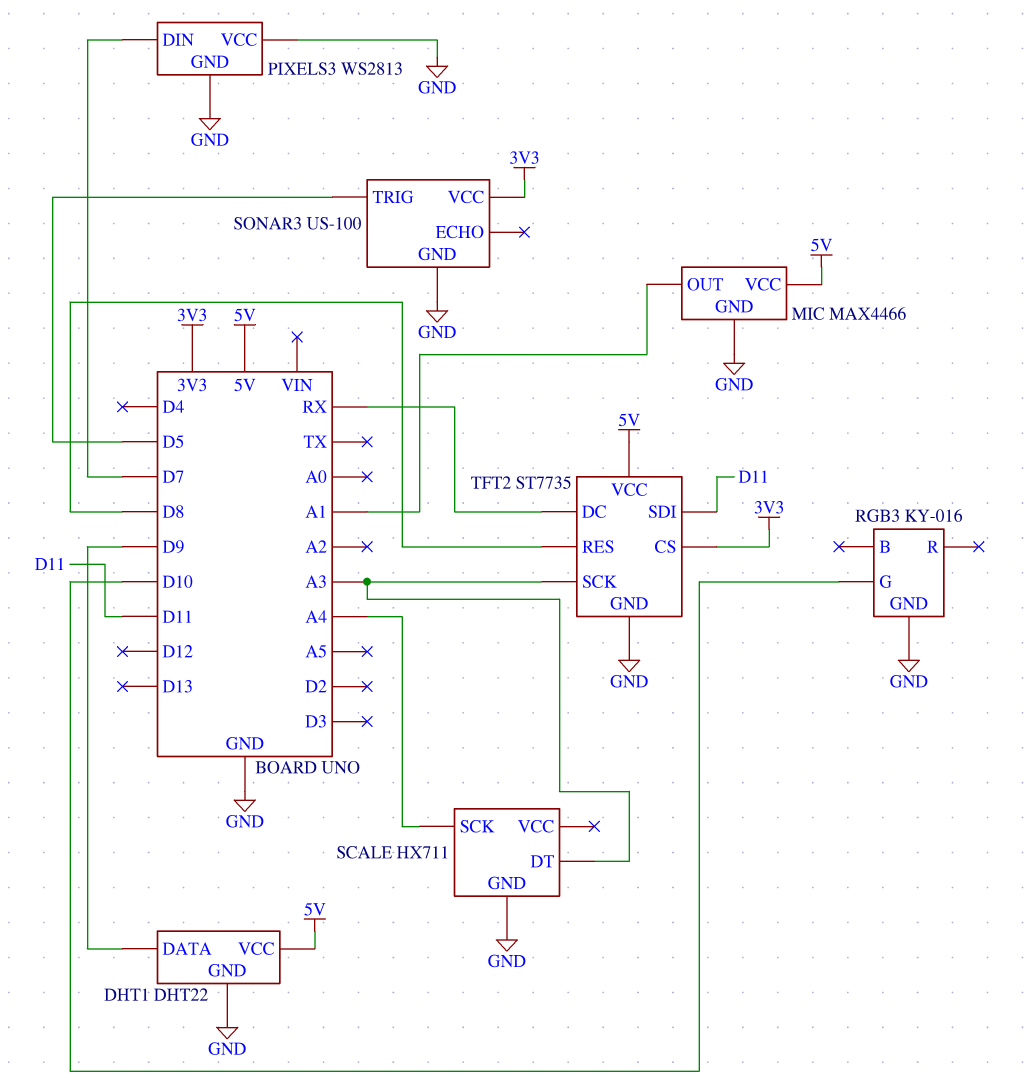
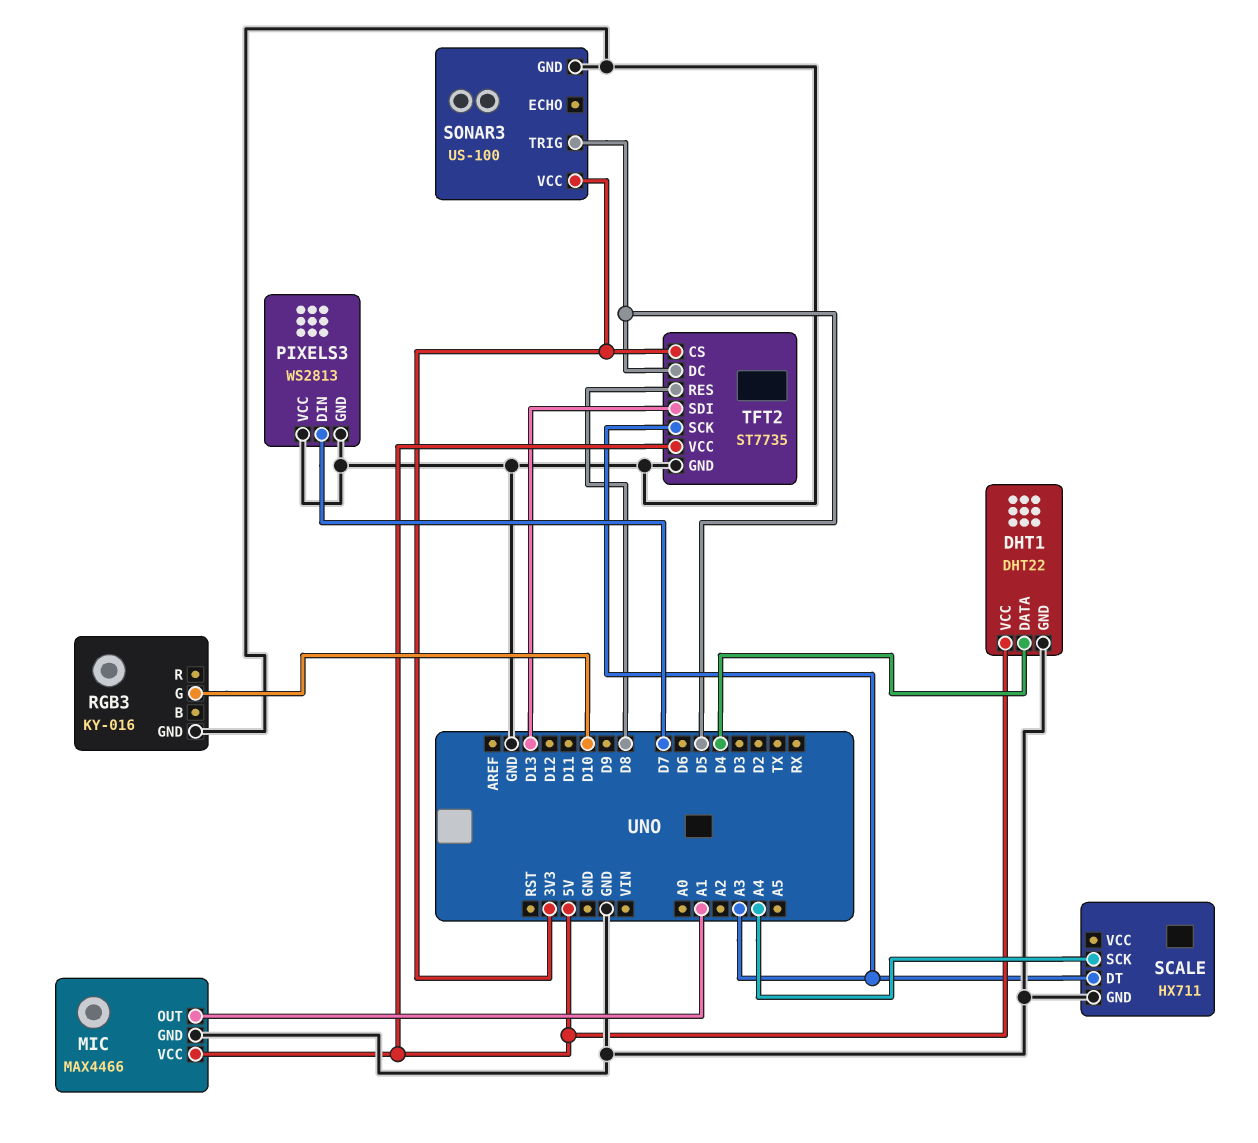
DHT1 pin DATA: D9 -> D4
TFT2 pin DC: RX -> D5
TFT2 pin SDI: D11 -> D13

